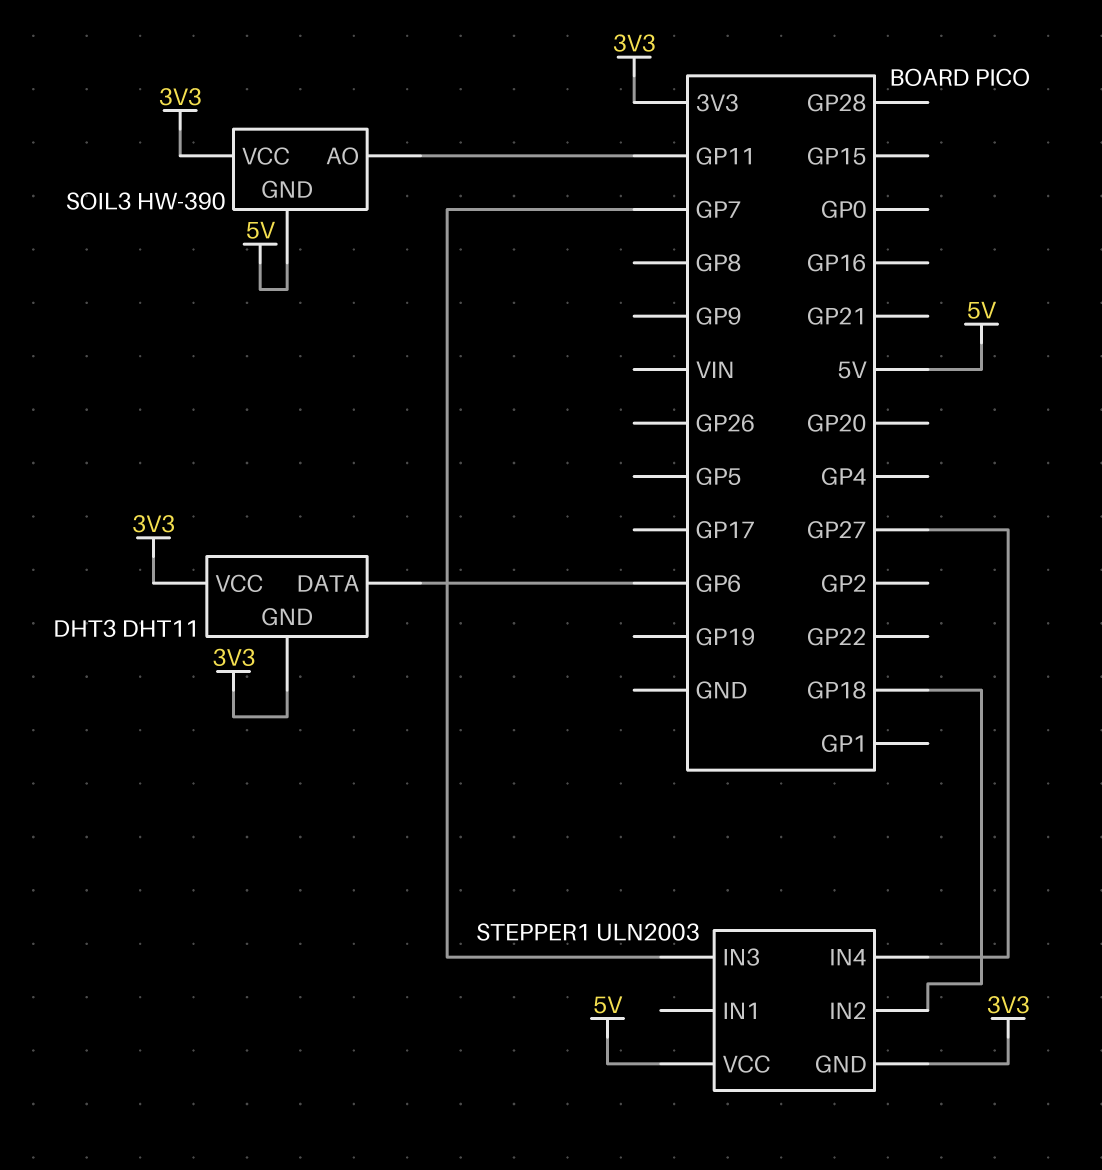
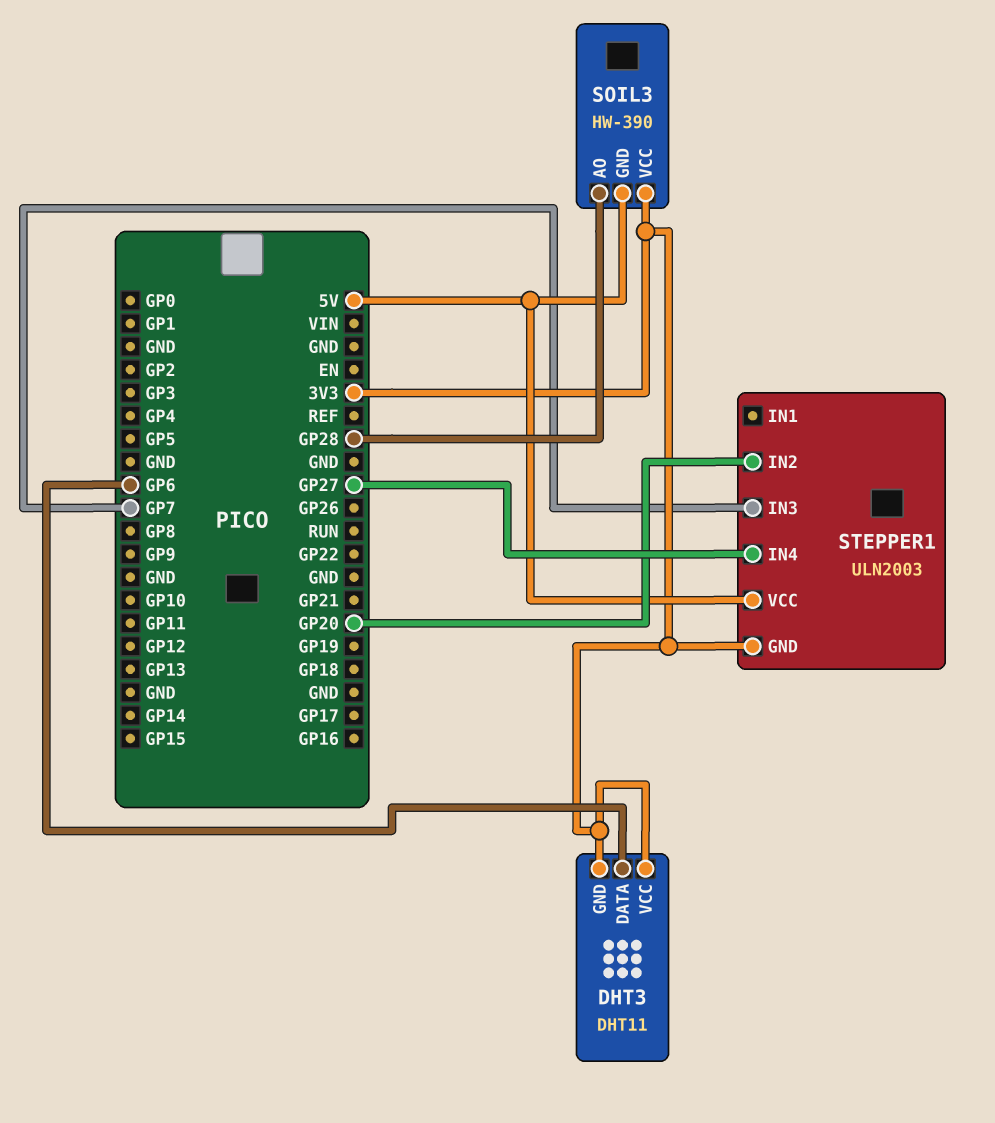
SOIL3 pin AO: GP11 -> GP28
STEPPER1 pin IN2: GP18 -> GP20

